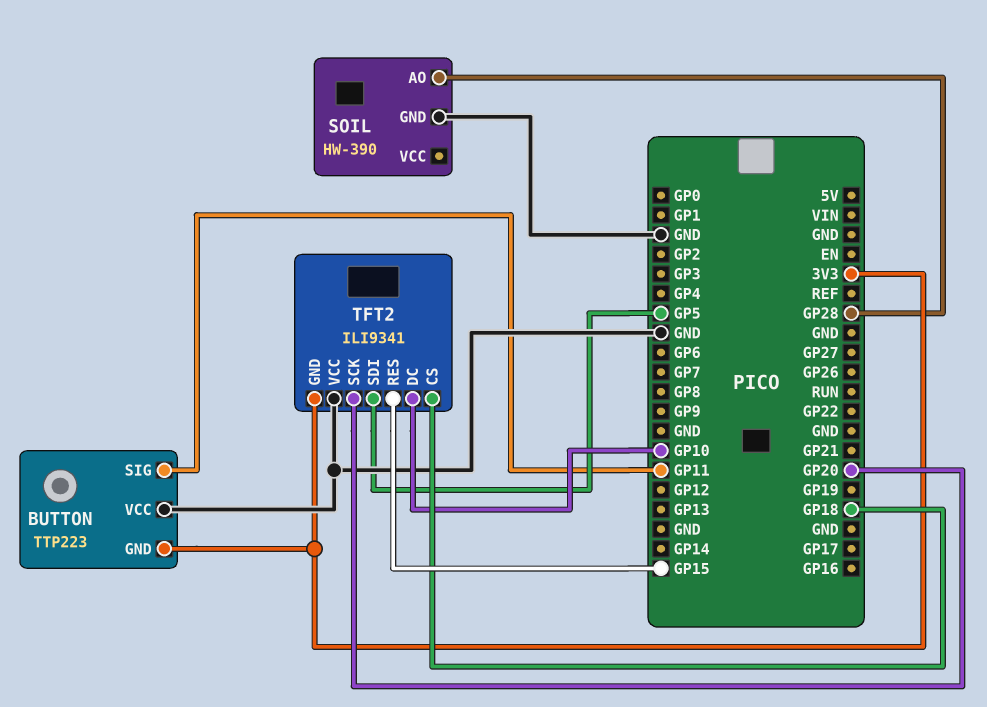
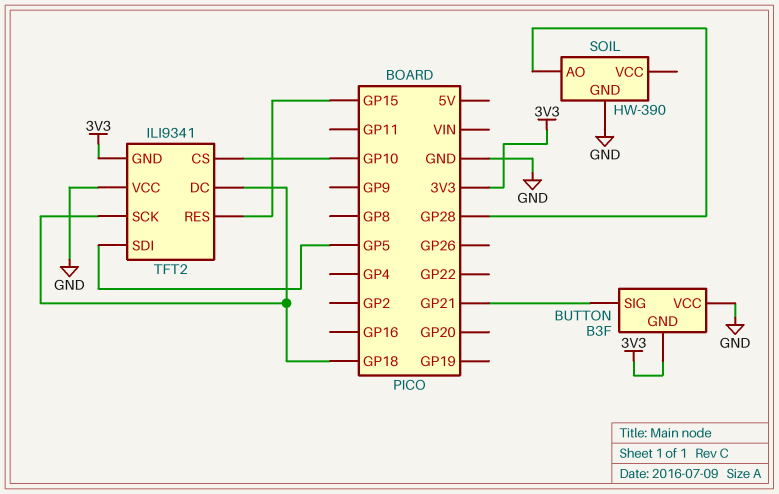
BUTTON: TTP223 -> B3F
BUTTON pin SIG: GP11 -> GP21
TFT2 pin CS: GP18 -> GP10
TFT2 pin DC: GP10 -> GP18
TFT2 pin SCK: GP20 -> GP18

